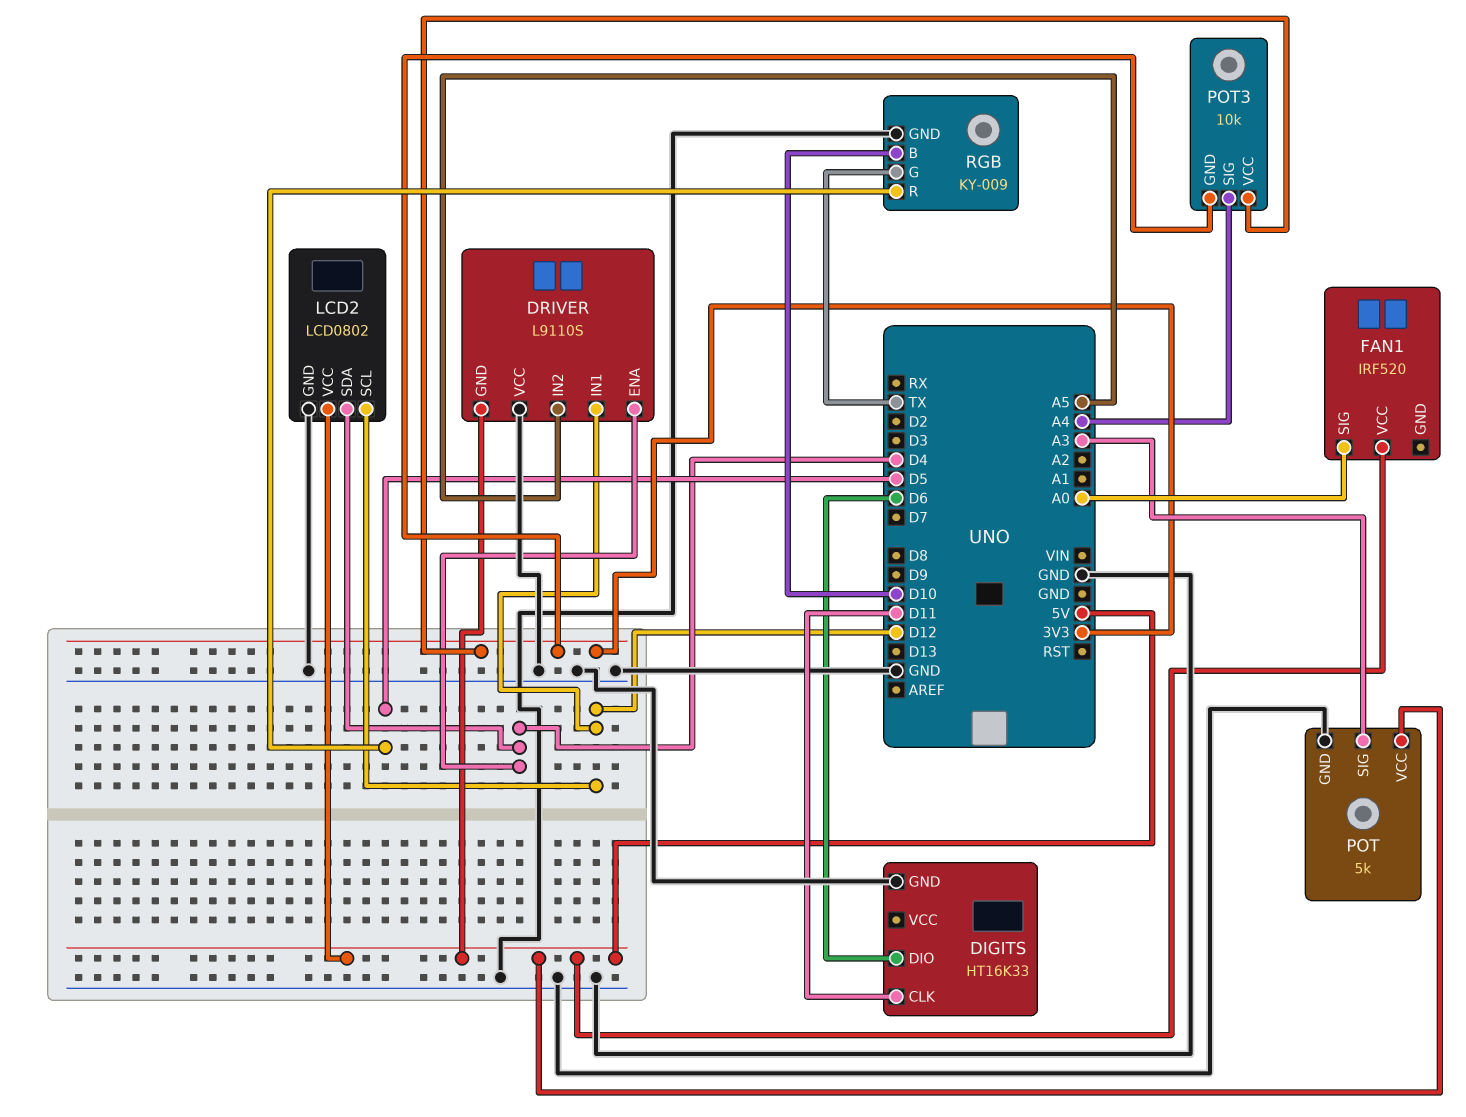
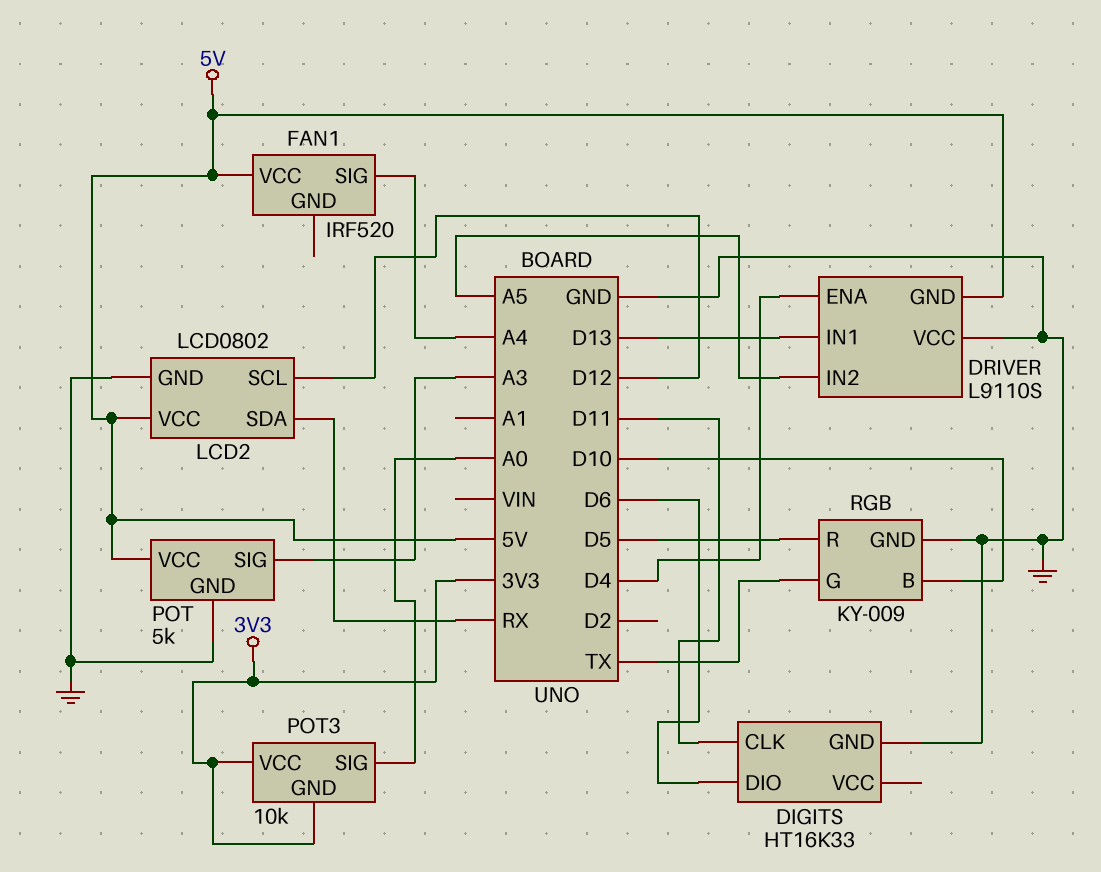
DRIVER pin IN1: D12 -> D13
FAN1 pin SIG: A0 -> A4
LCD2 pin SDA: D4 -> RX
POT3 pin SIG: A4 -> A0

